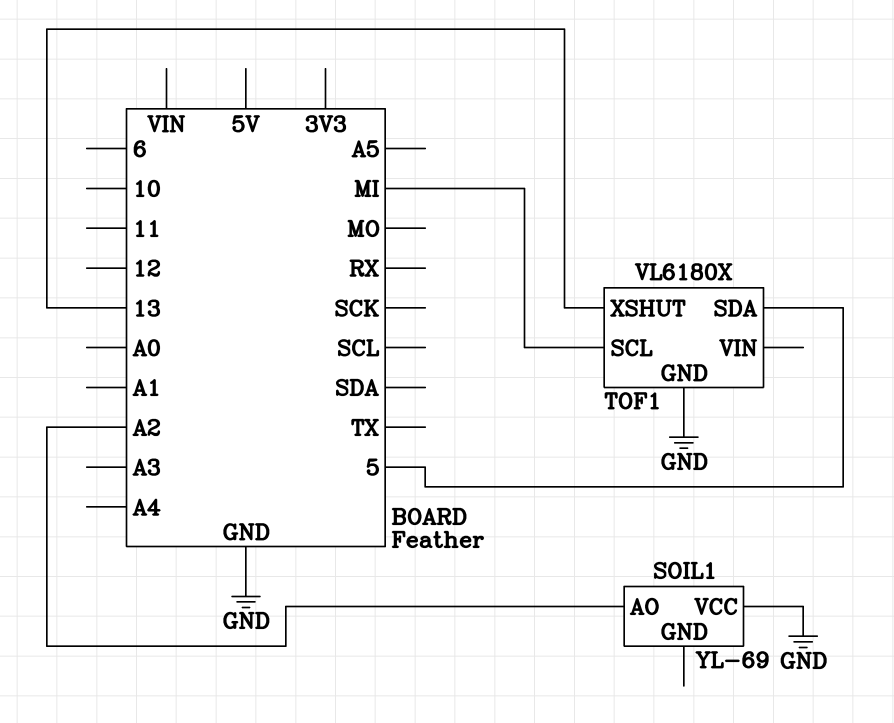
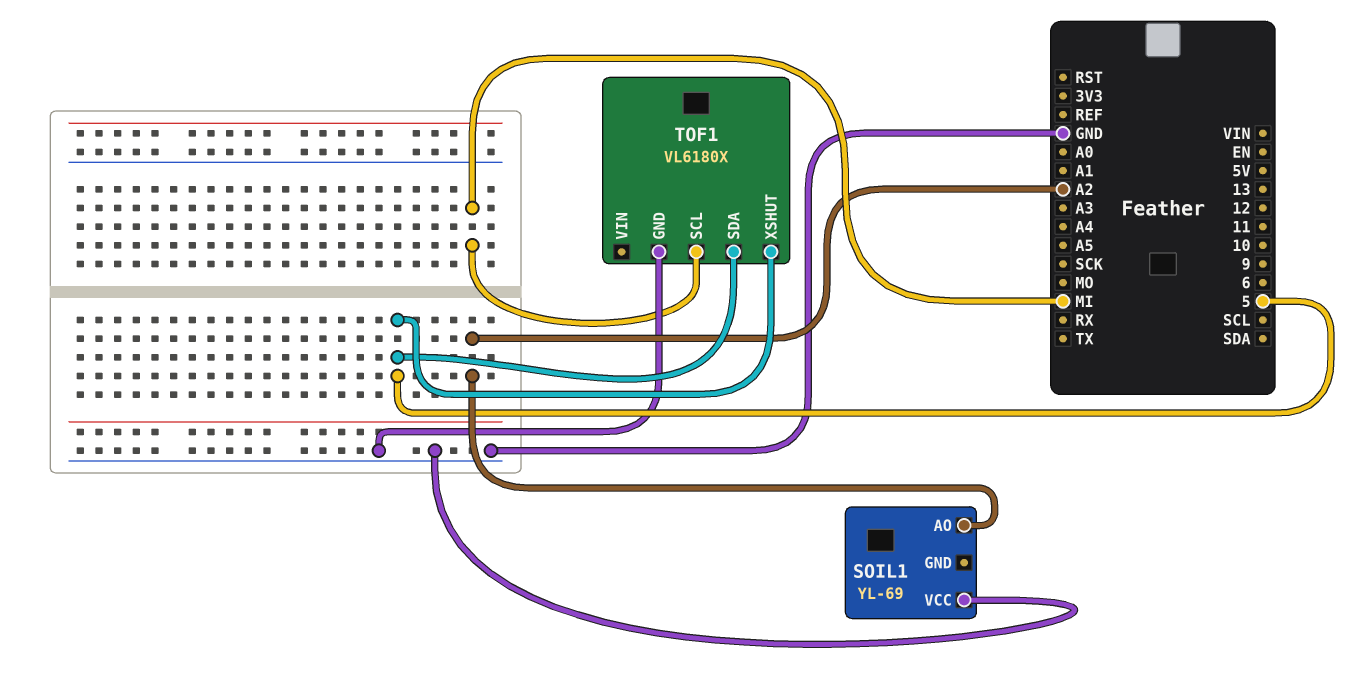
TOF1 pin XSHUT: 13 -> 5

